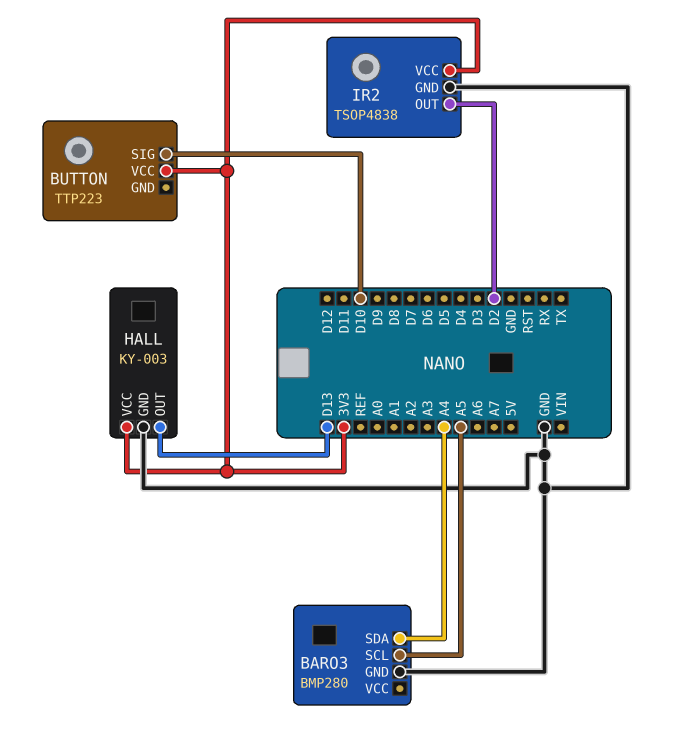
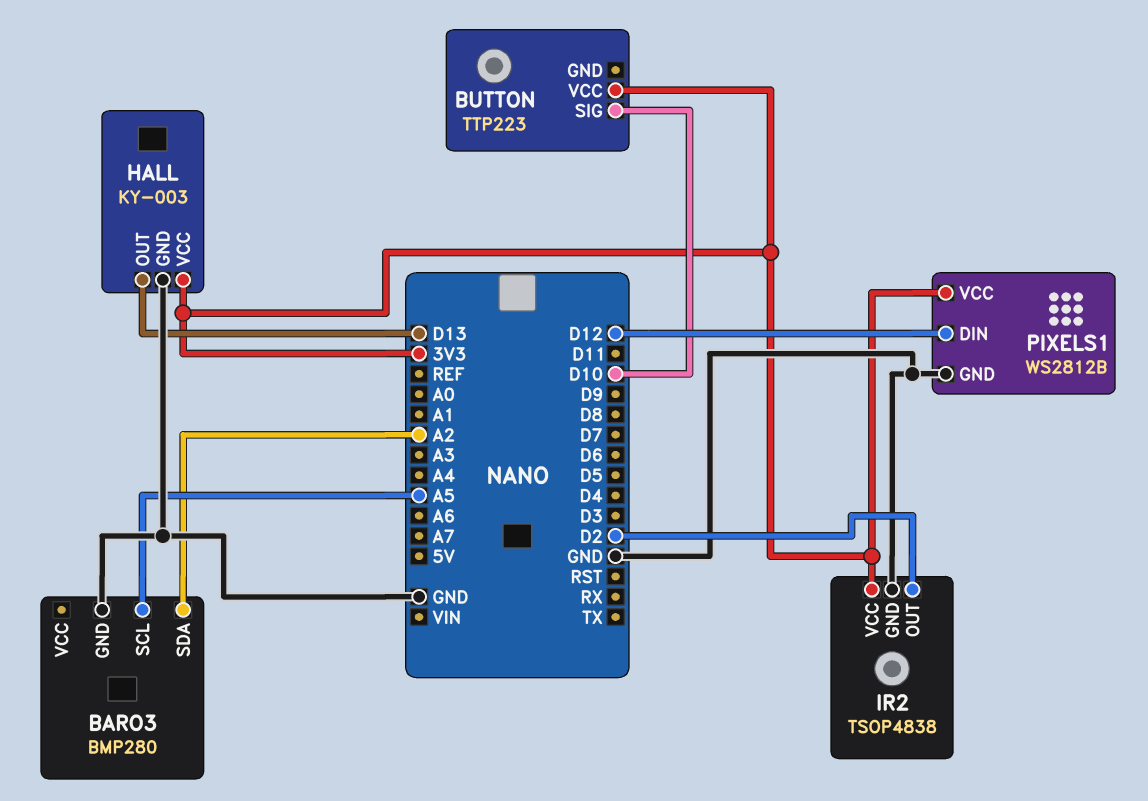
BARO3 pin SDA: A4 -> A2
PIXELS1: none -> WS2812B
PIXELS1 pin DIN: none -> D12
PIXELS1 pin GND: none -> GND
PIXELS1 pin VCC: none -> 3V3

